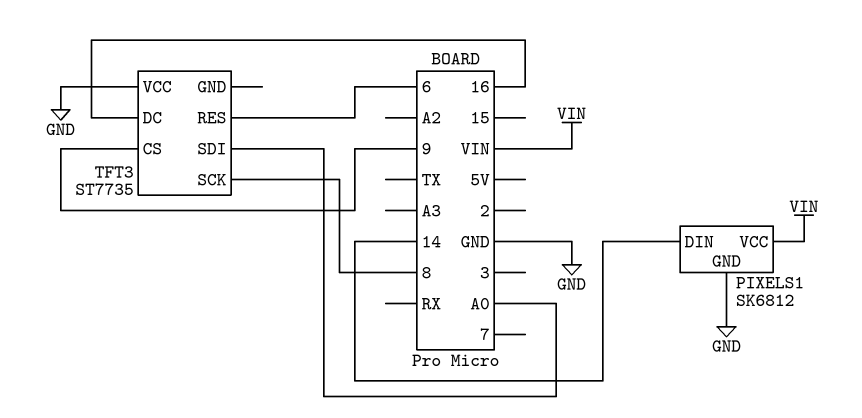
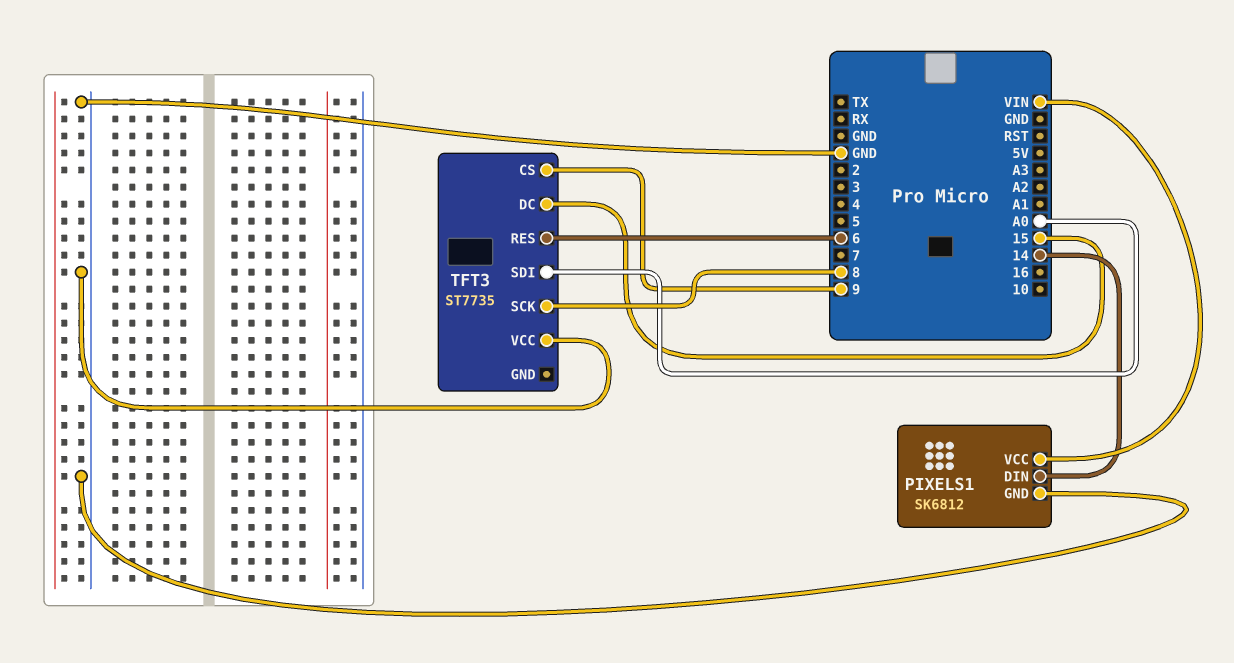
TFT3 pin DC: 16 -> 15

